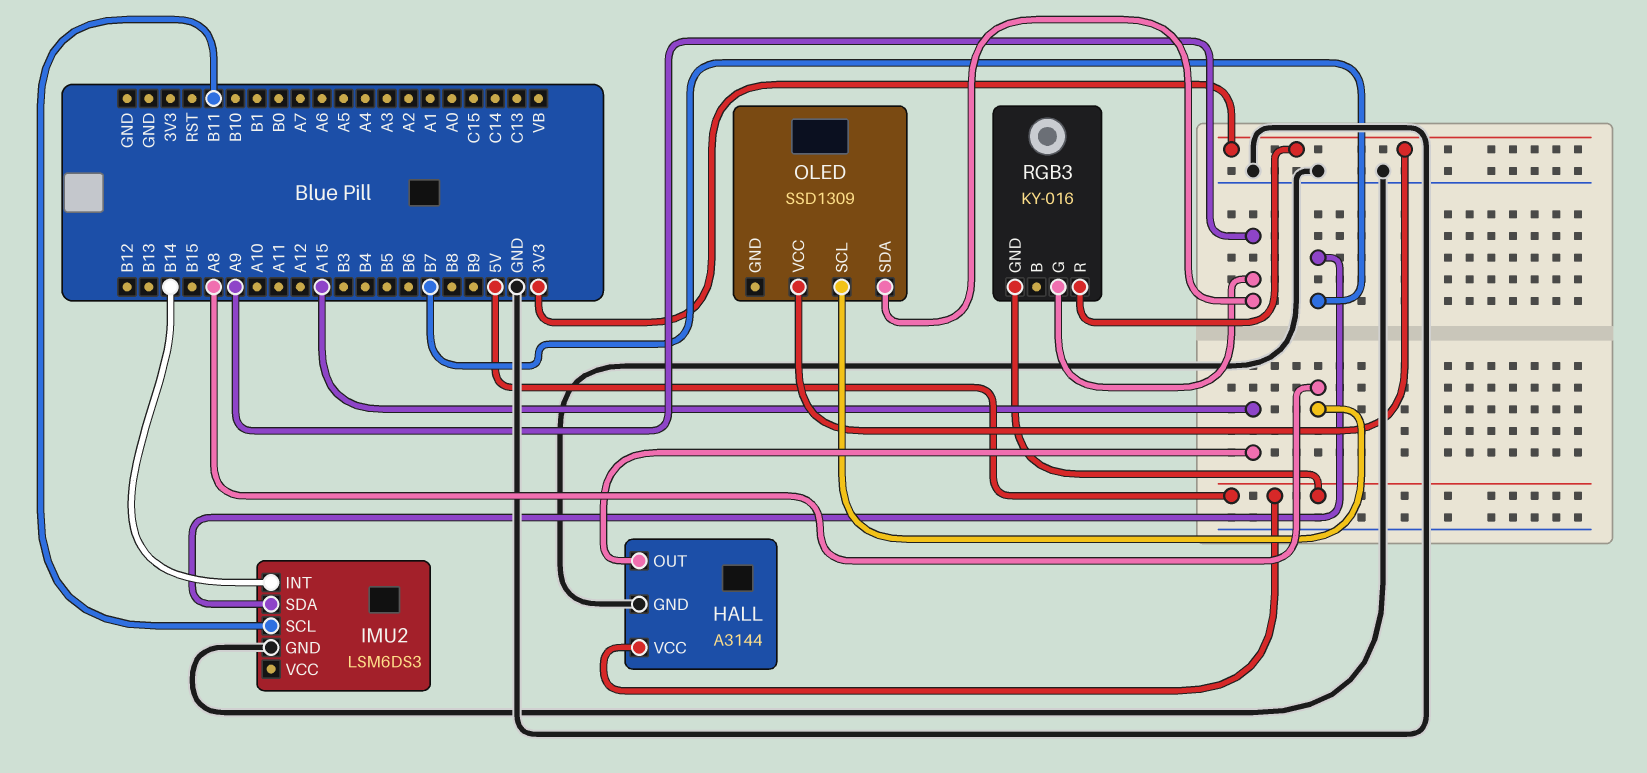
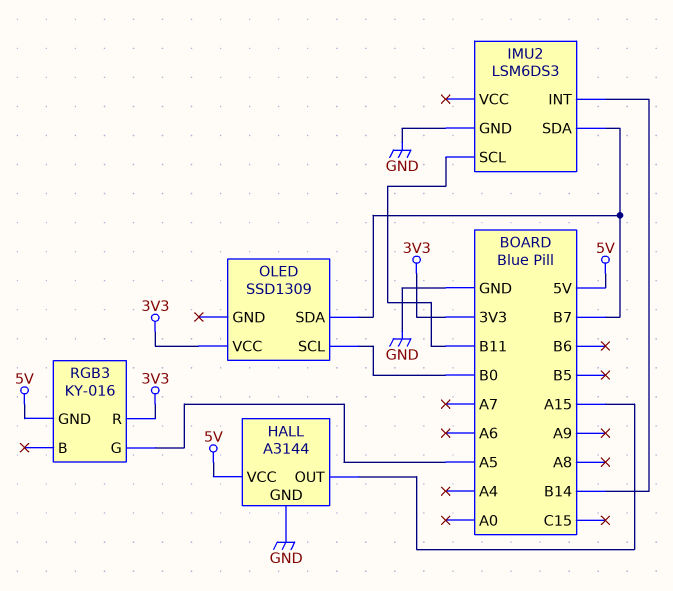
OLED pin SCL: A8 -> B0
OLED pin SDA: A9 -> B7
RGB3 pin G: A9 -> A5

